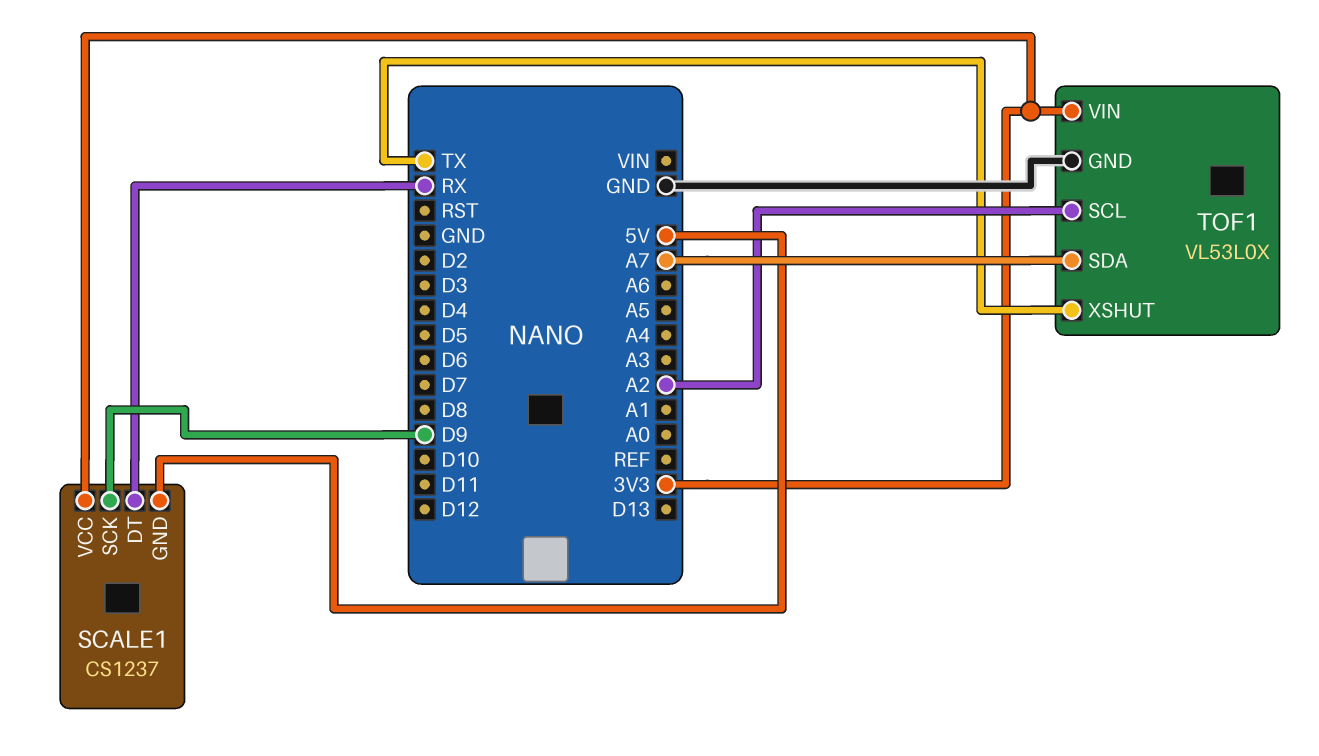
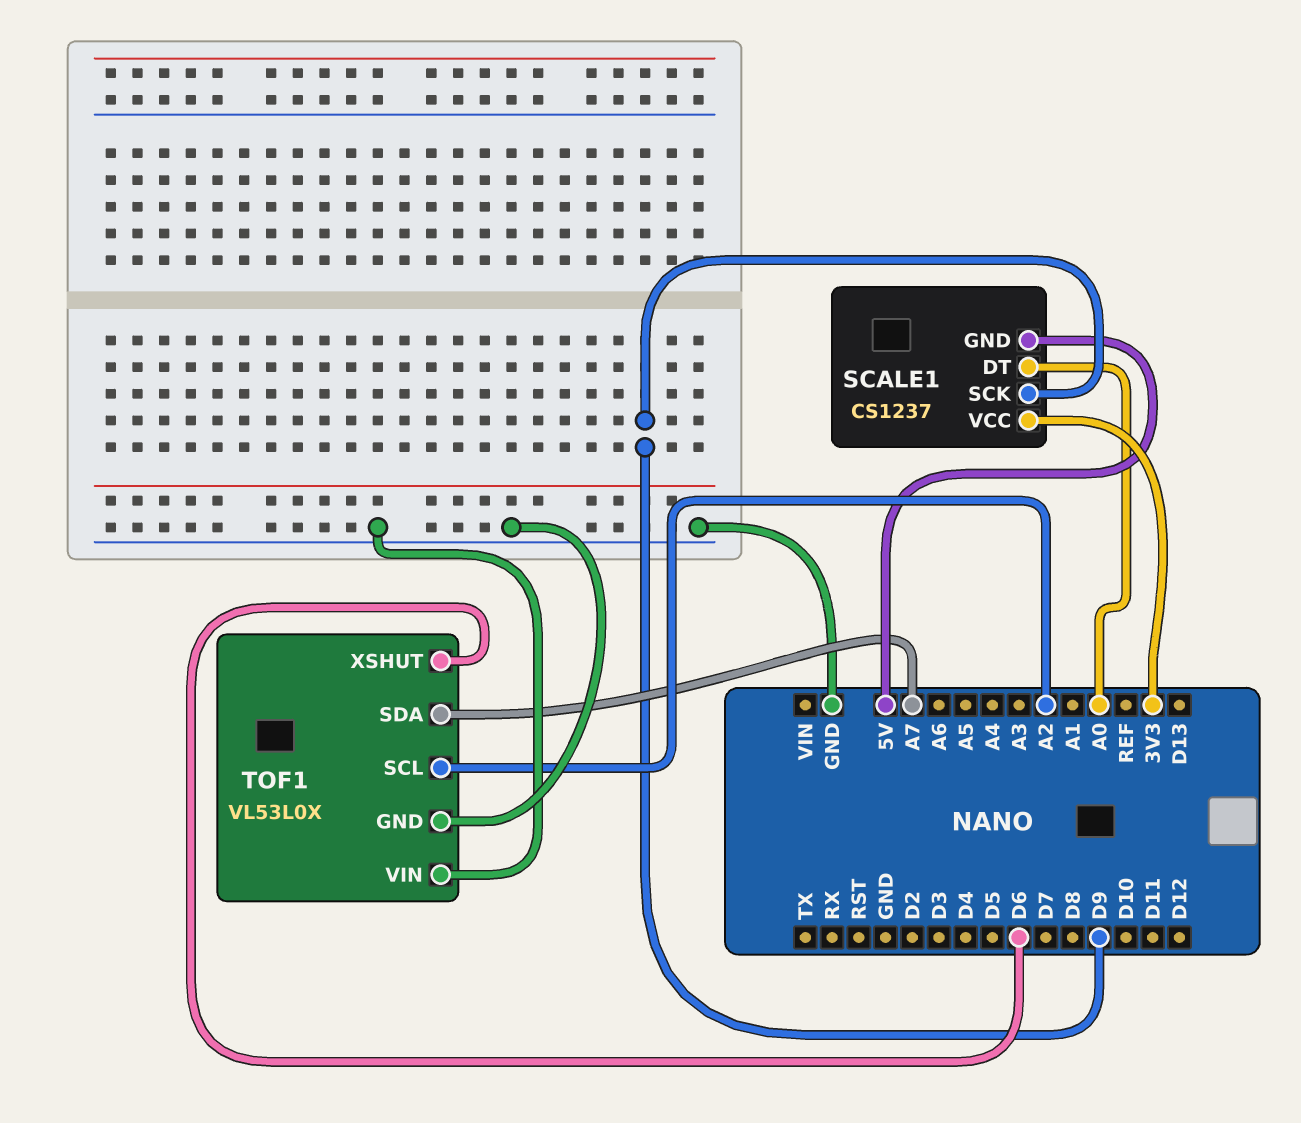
SCALE1 pin DT: RX -> A0
TOF1 pin VIN: 3V3 -> GND
TOF1 pin XSHUT: TX -> D6

